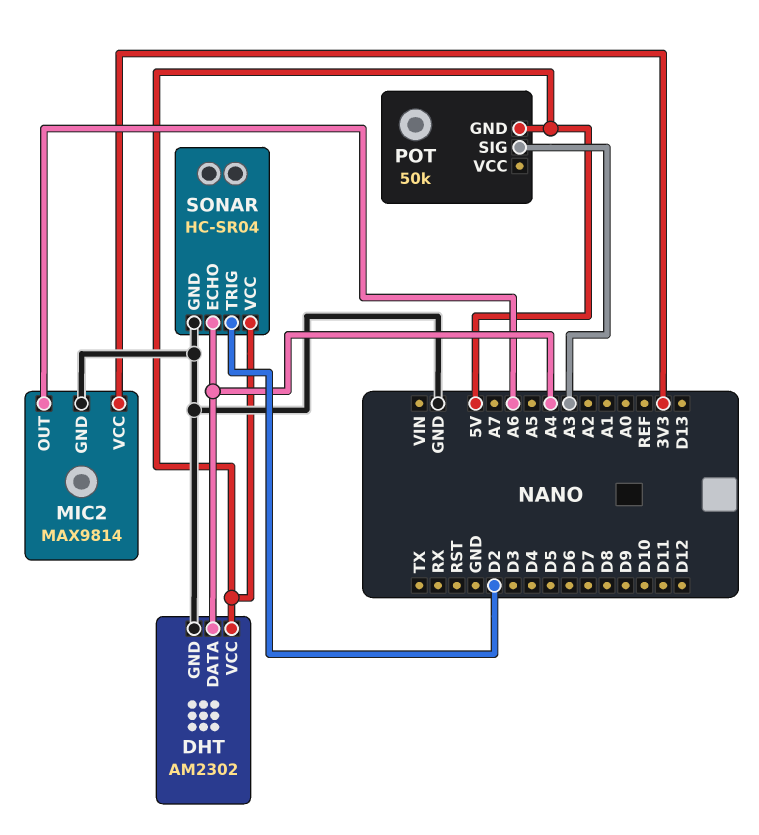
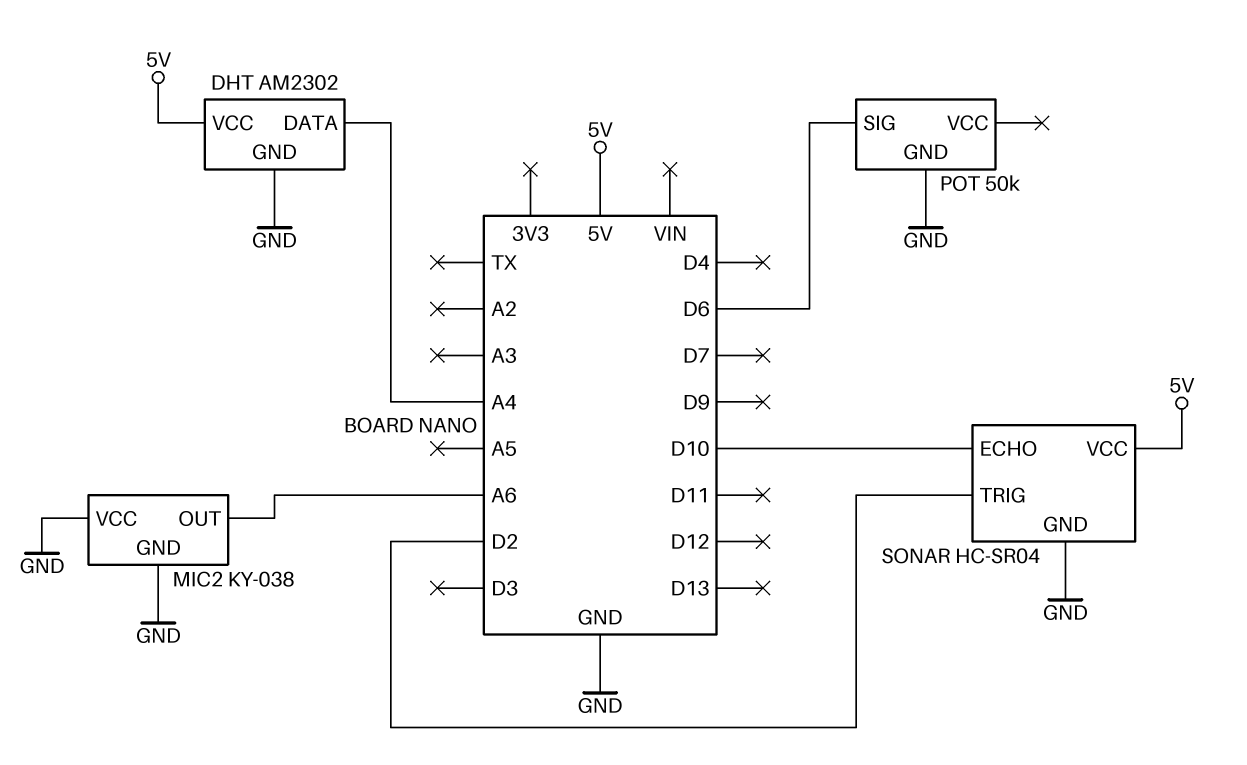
MIC2: MAX9814 -> KY-038
MIC2 pin VCC: 3V3 -> GND
POT pin GND: 5V -> GND
POT pin SIG: A3 -> D6
SONAR pin ECHO: A4 -> D10

